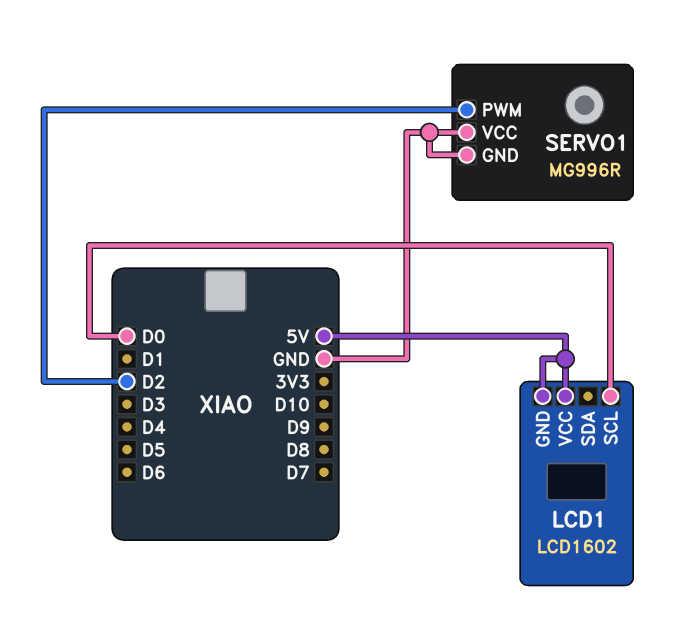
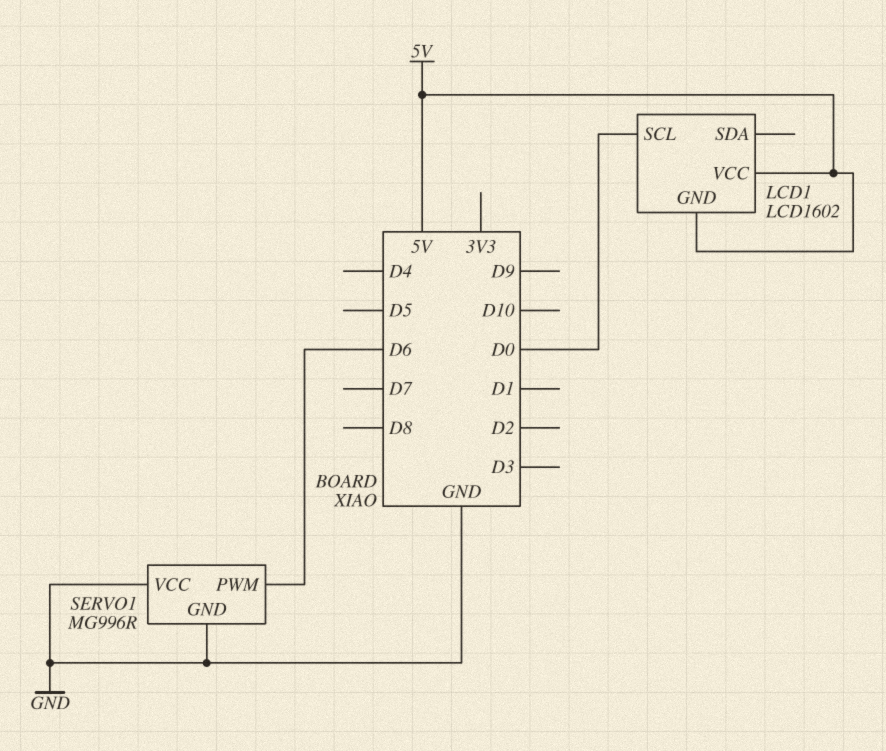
SERVO1 pin PWM: D2 -> D6

